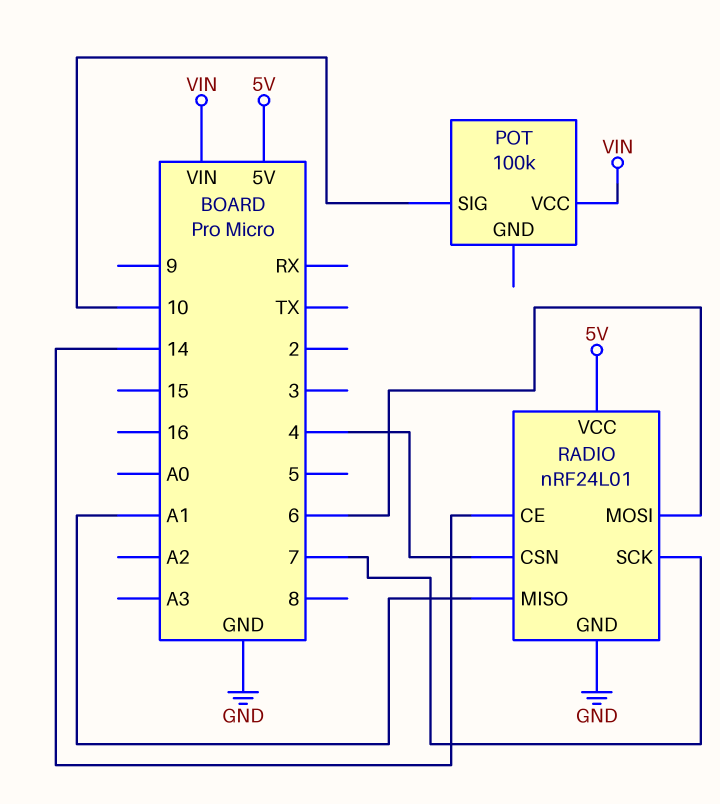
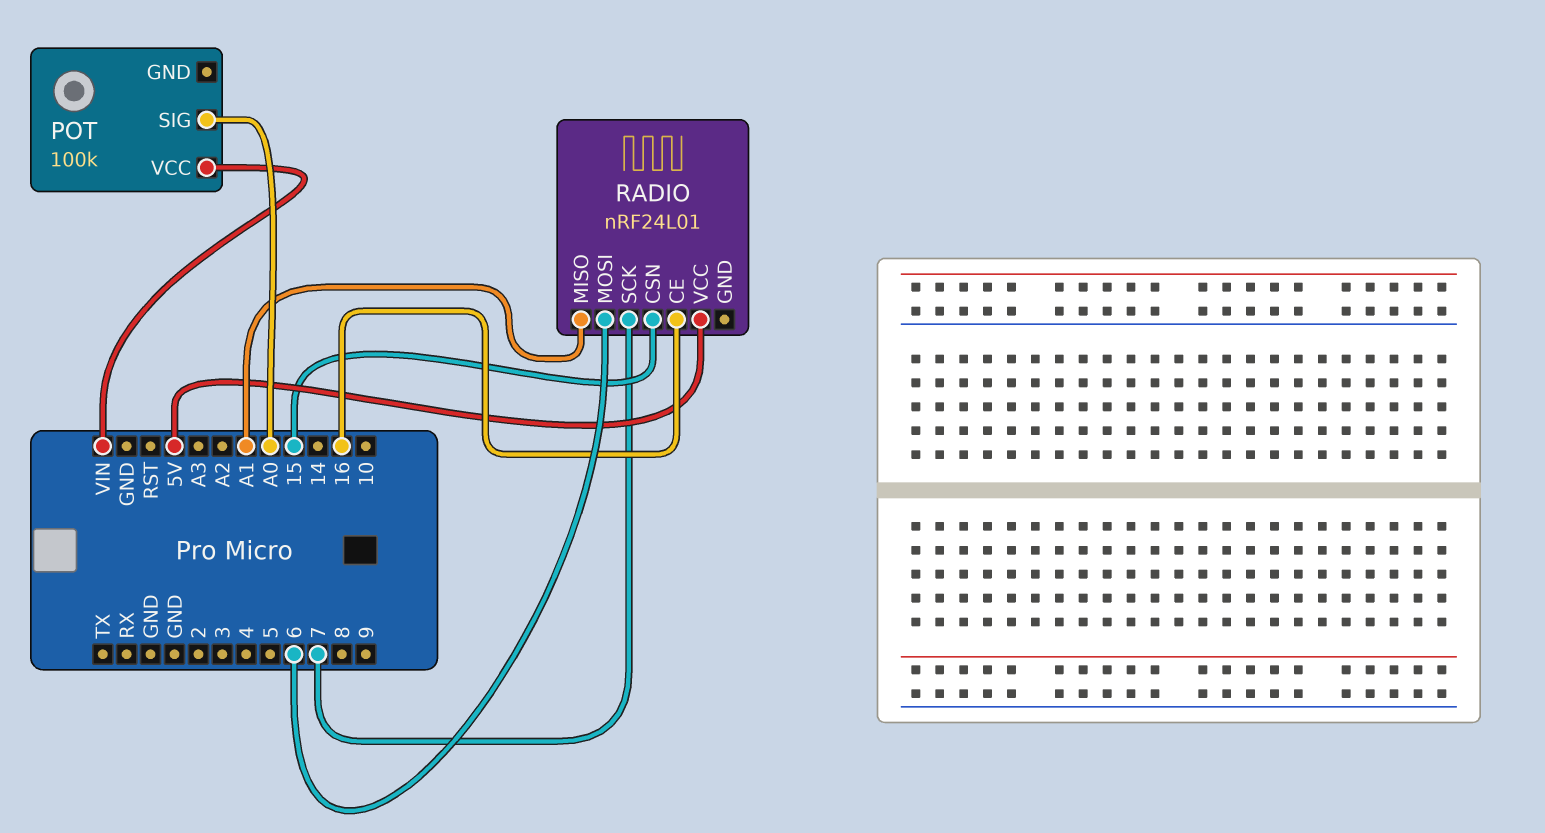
POT pin SIG: 10 -> A0
RADIO pin CE: 14 -> 16
RADIO pin CSN: 4 -> 15
RADIO pin GND: GND -> none

